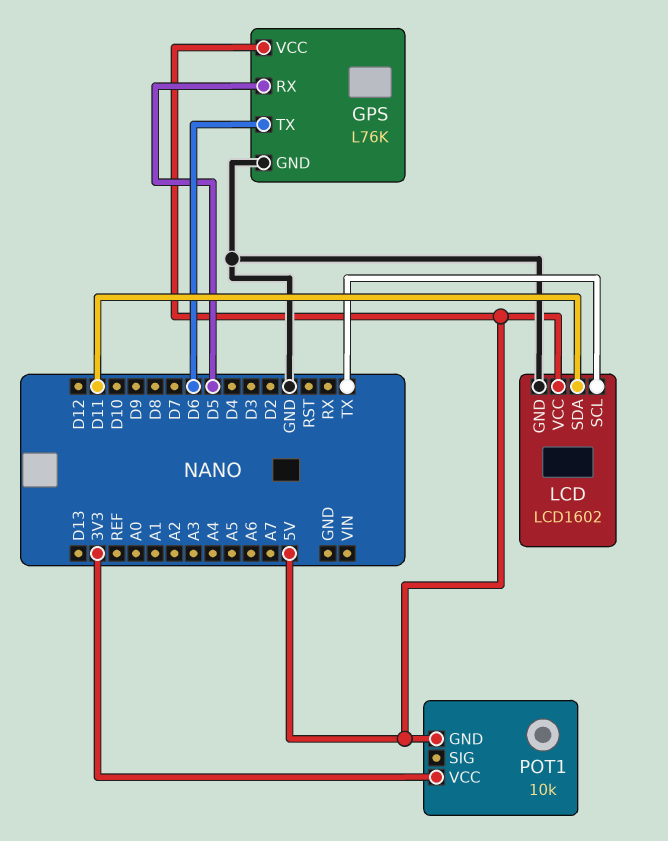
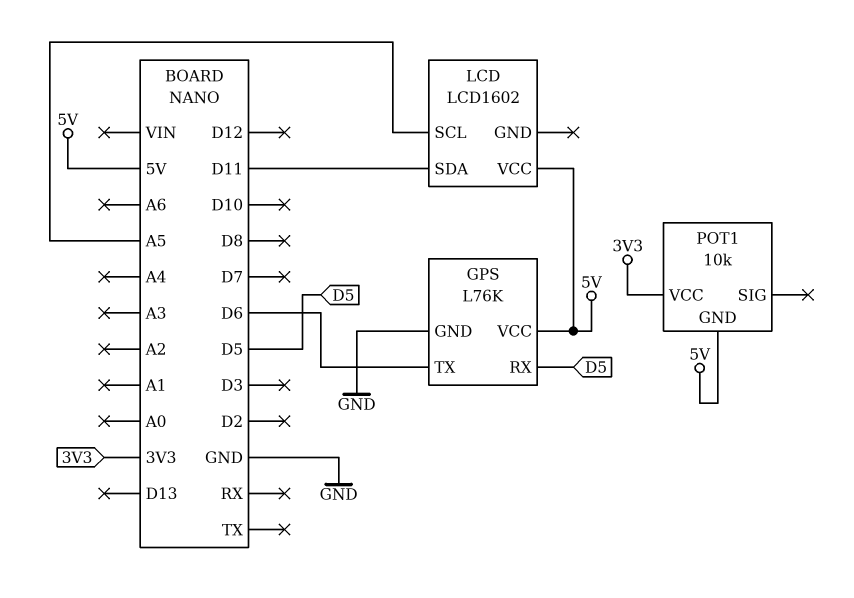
LCD pin GND: GND -> none
LCD pin SCL: TX -> A5

